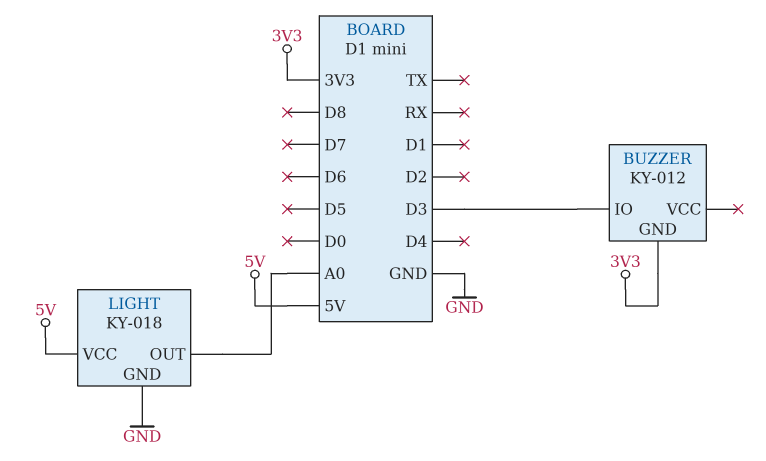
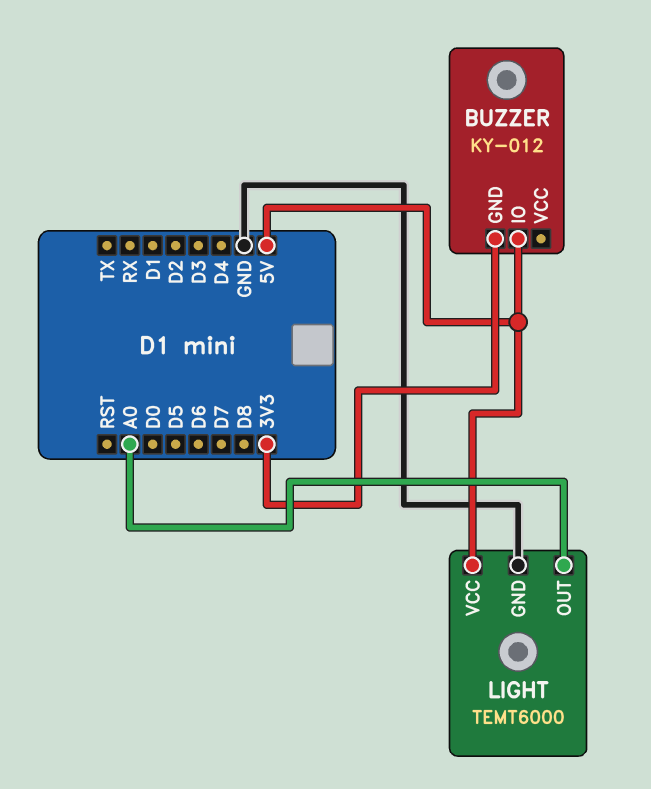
BUZZER pin IO: D3 -> 5V
LIGHT: KY-018 -> TEMT6000

